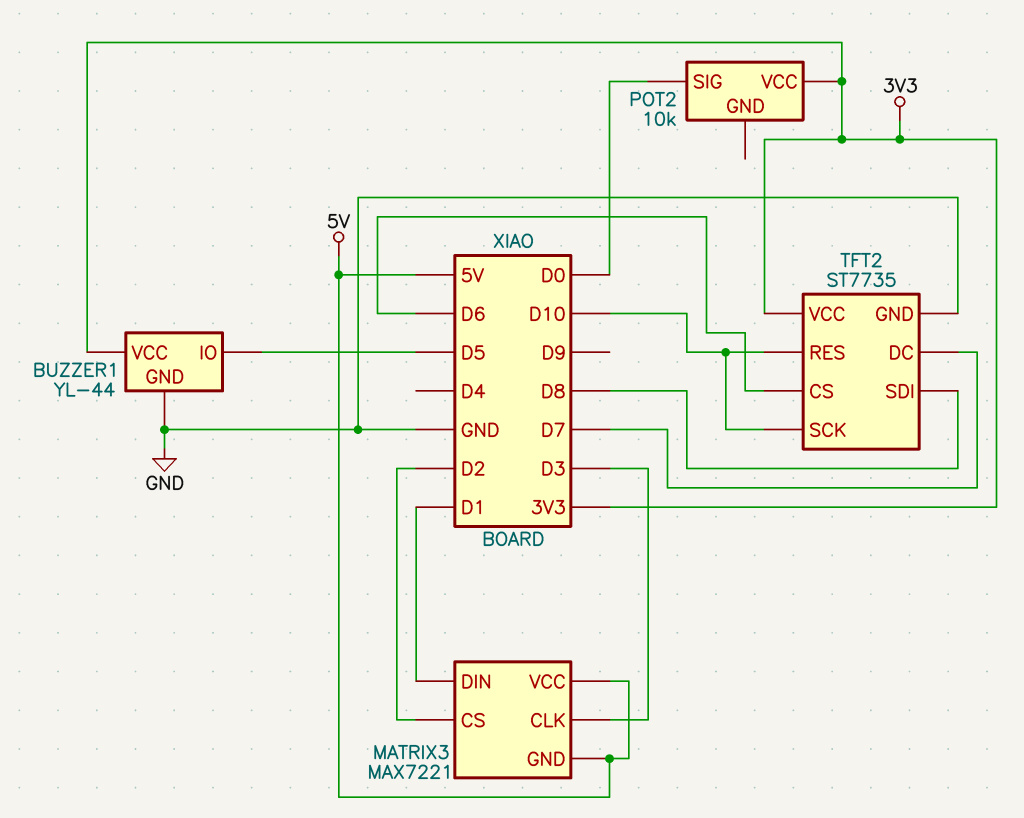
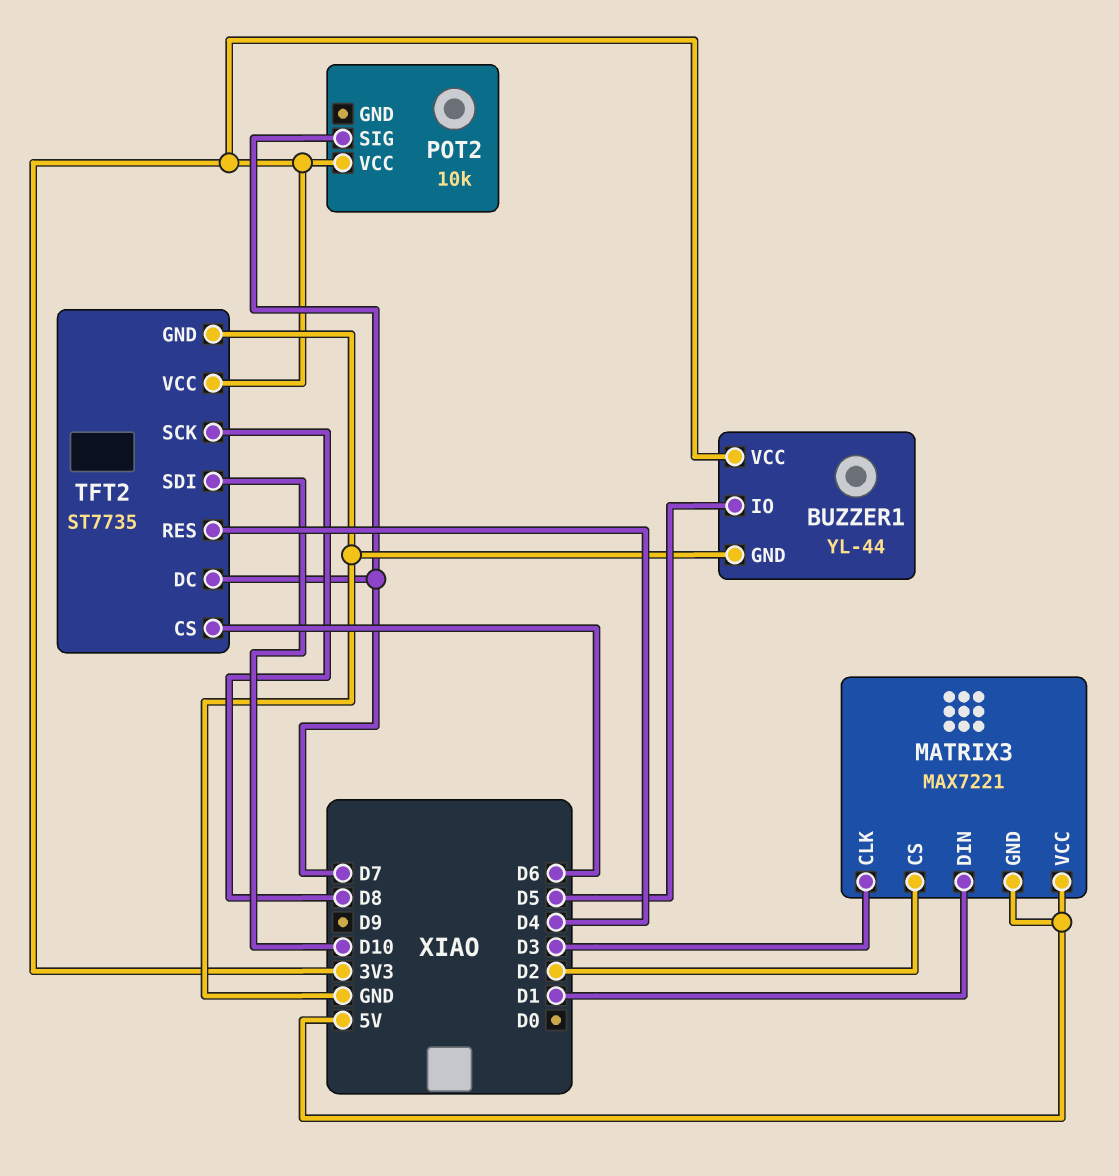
POT2 pin SIG: D0 -> D7
TFT2 pin RES: D10 -> D4
TFT2 pin SCK: D10 -> D8
TFT2 pin SDI: D8 -> D10

